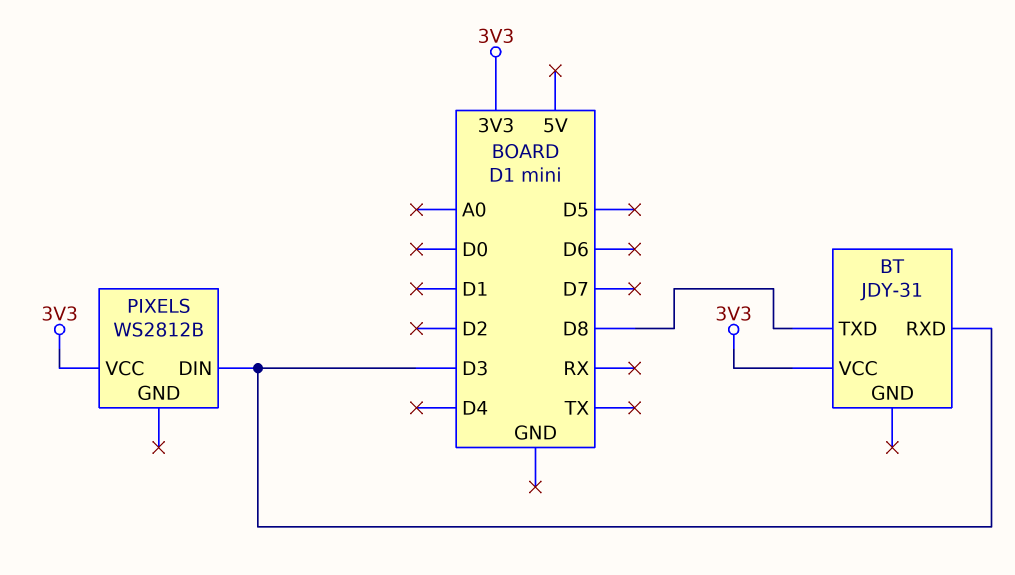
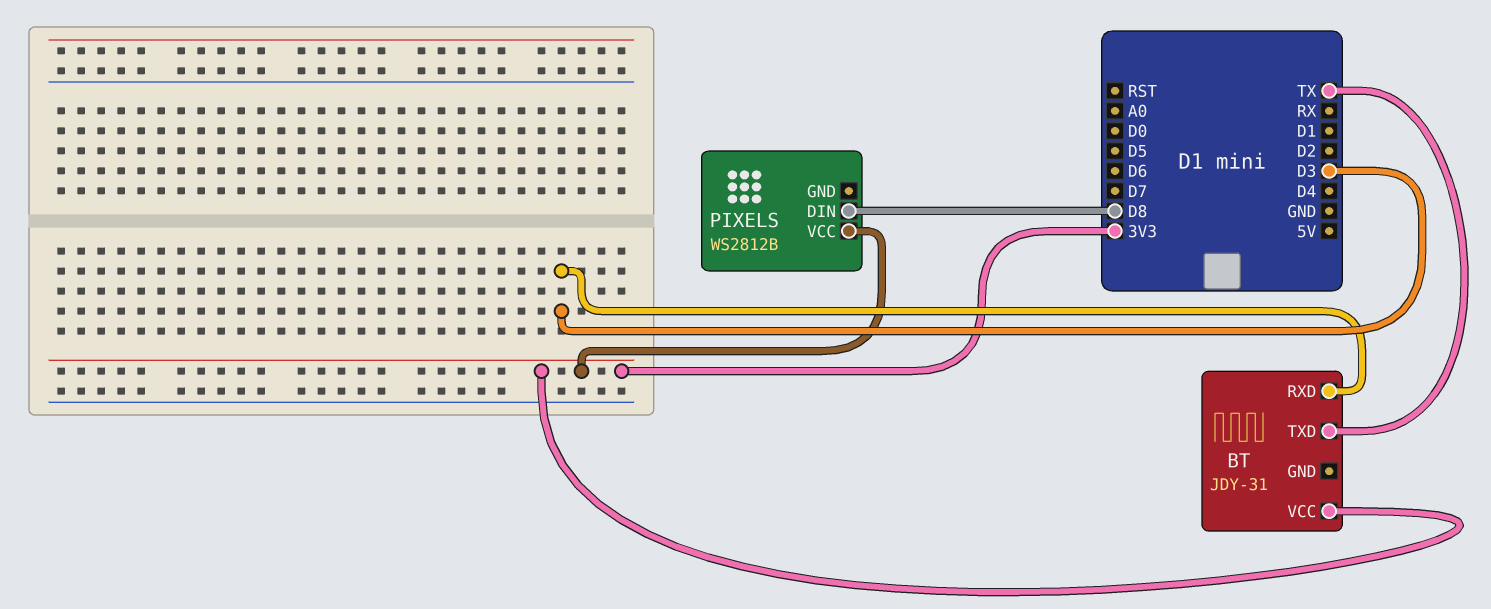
BT pin TXD: D8 -> TX
PIXELS pin DIN: D3 -> D8

